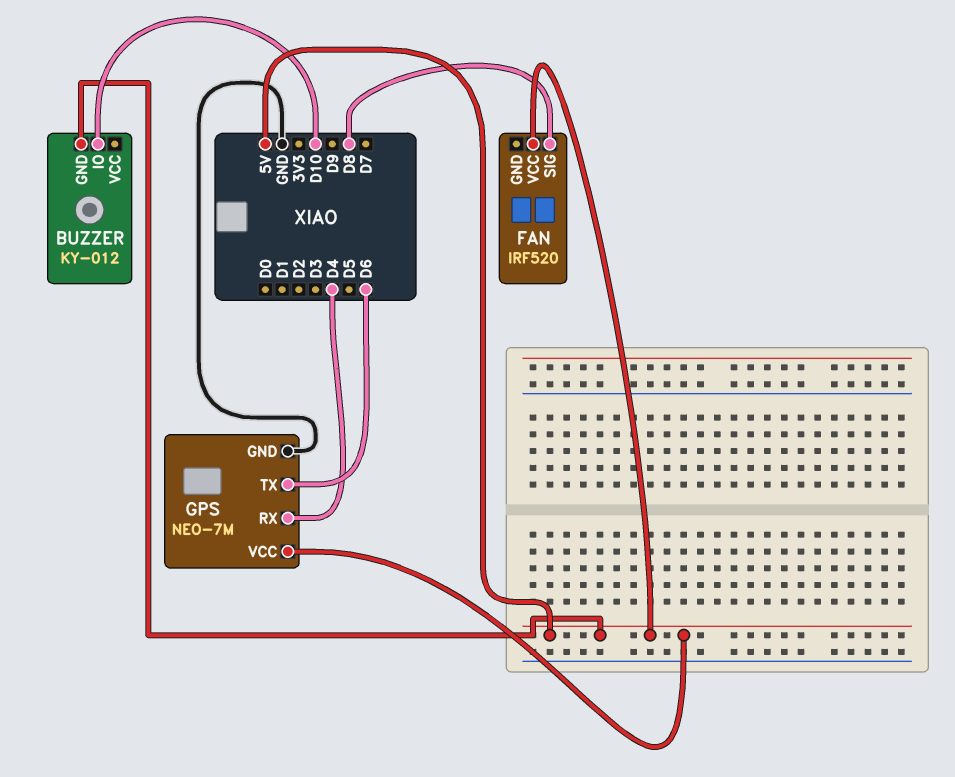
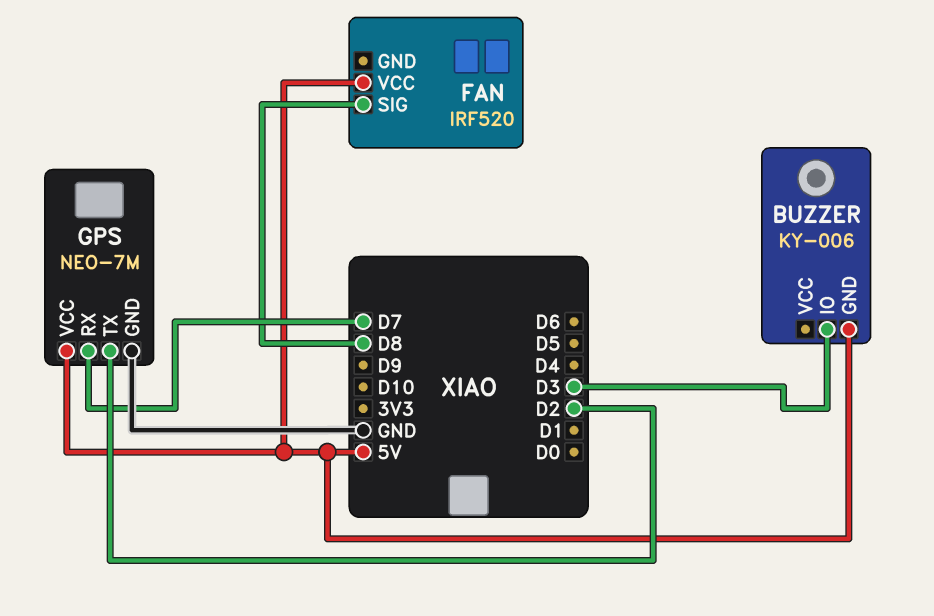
BUZZER: KY-012 -> KY-006
BUZZER pin IO: D10 -> D3
GPS pin RX: D4 -> D7
GPS pin TX: D6 -> D2

